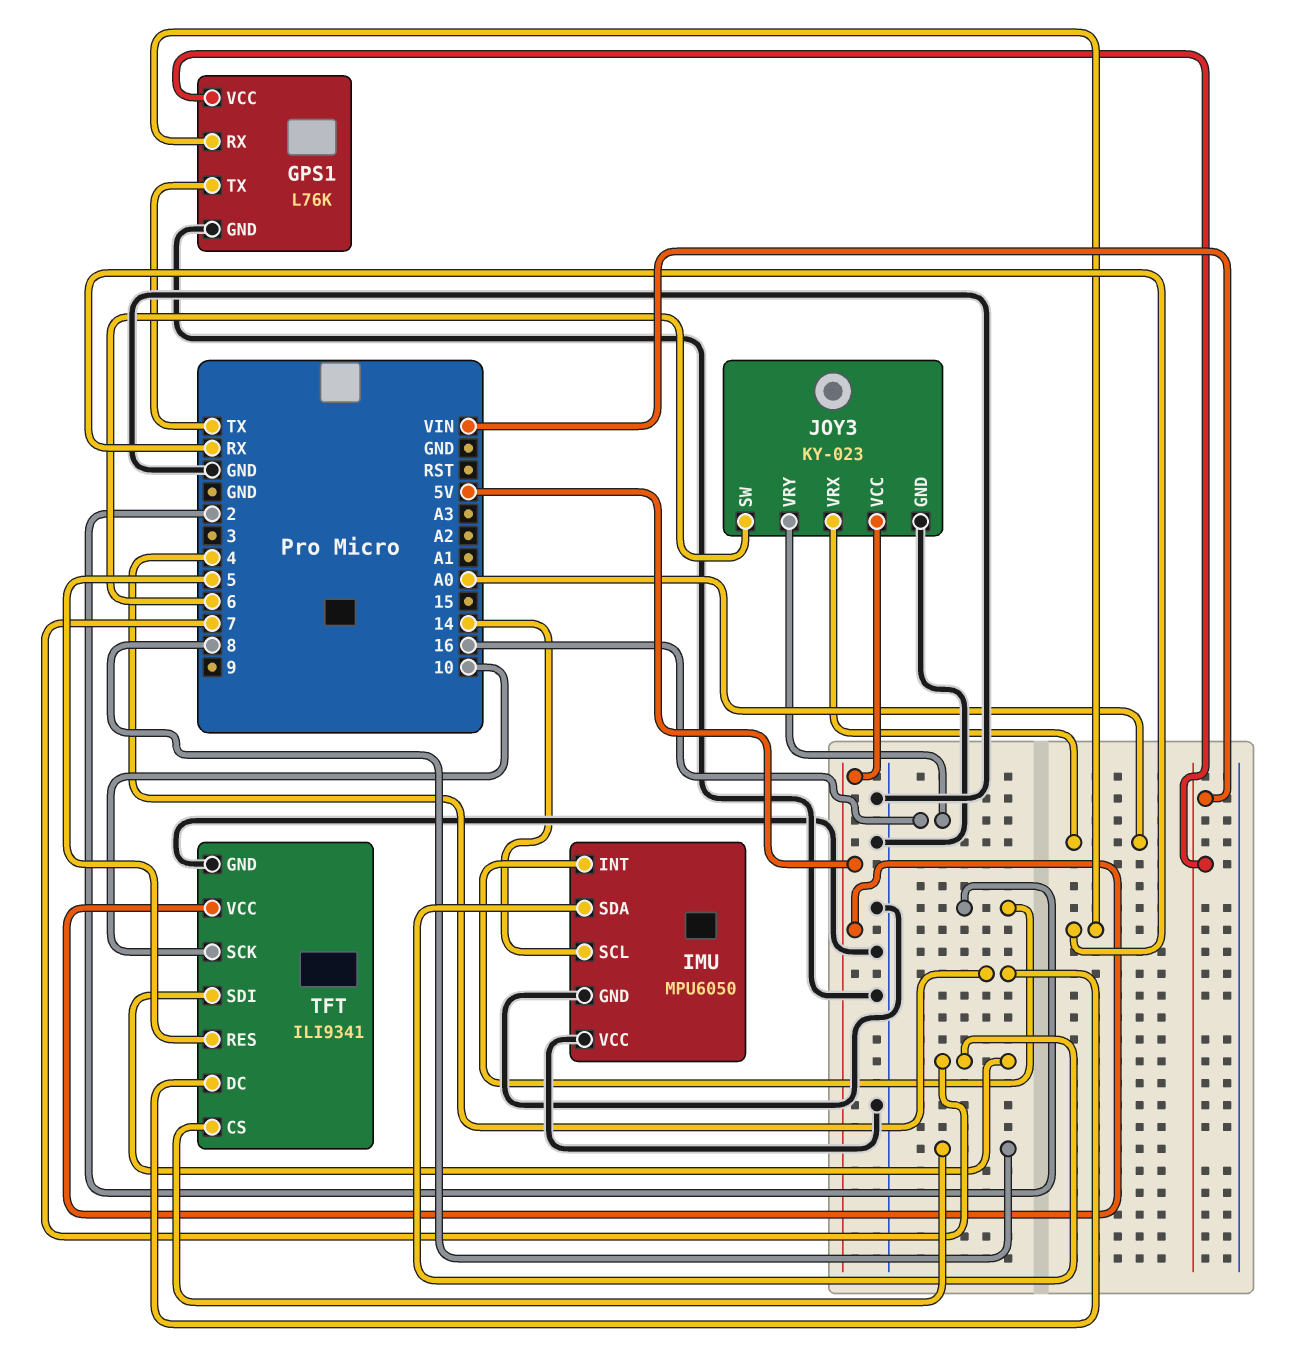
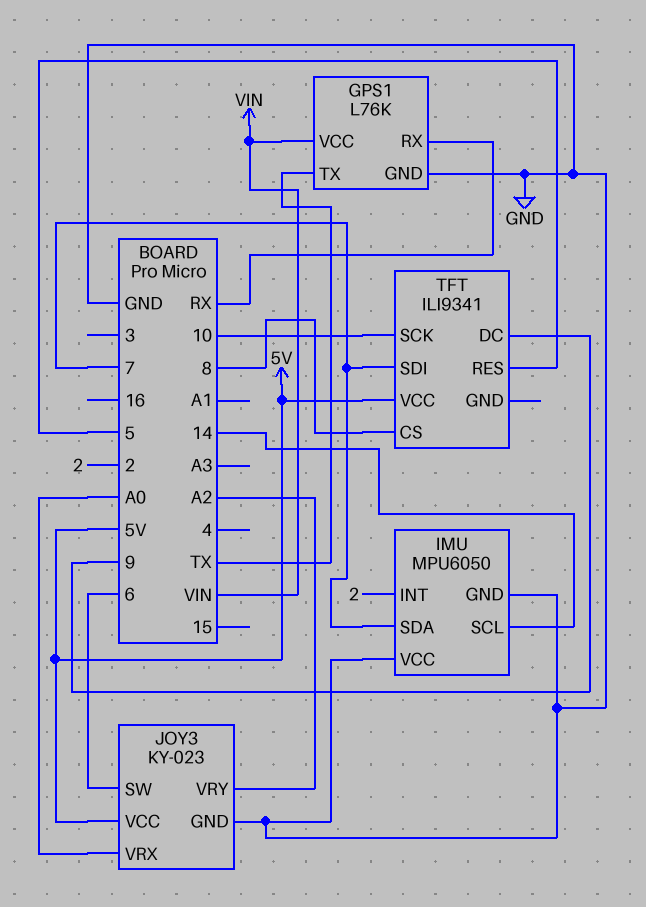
JOY3 pin VRY: 16 -> A2
TFT pin DC: 4 -> 9
TFT pin GND: GND -> none

